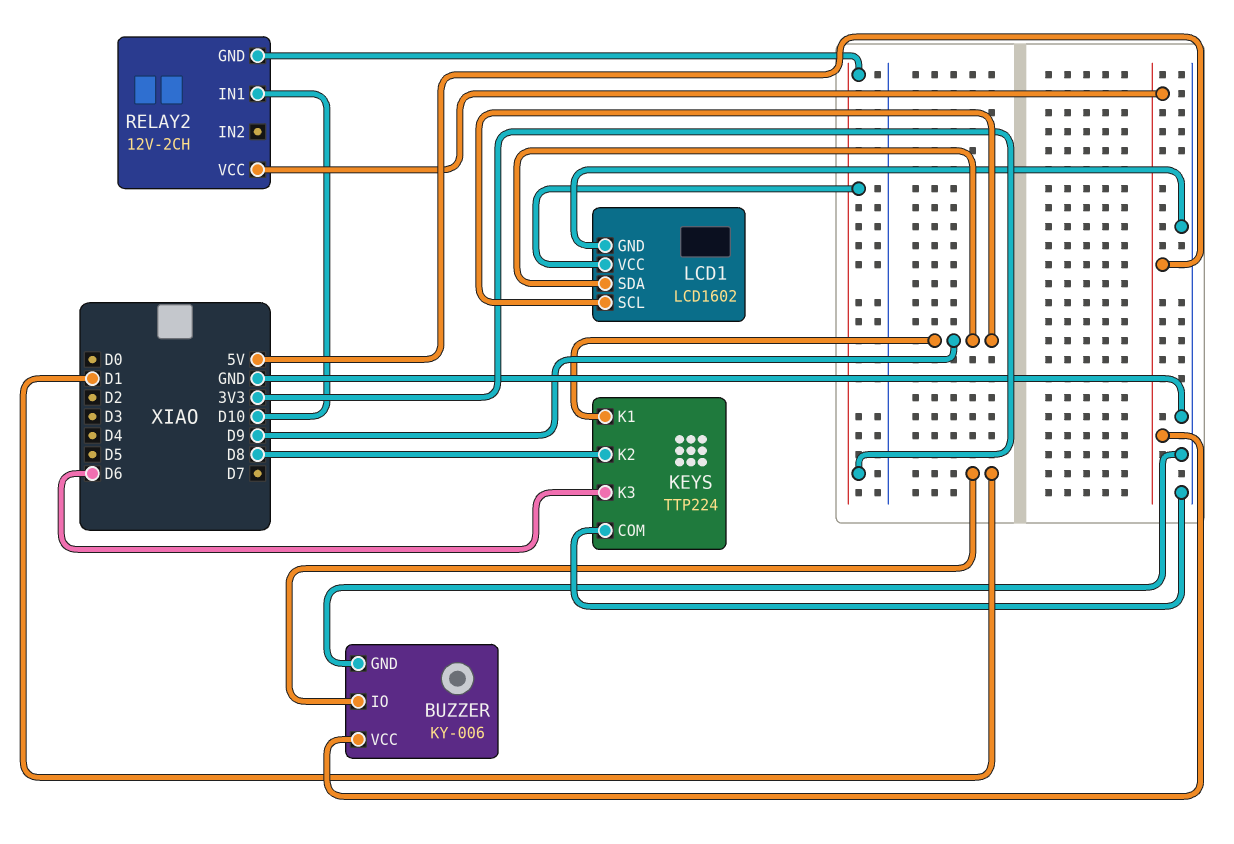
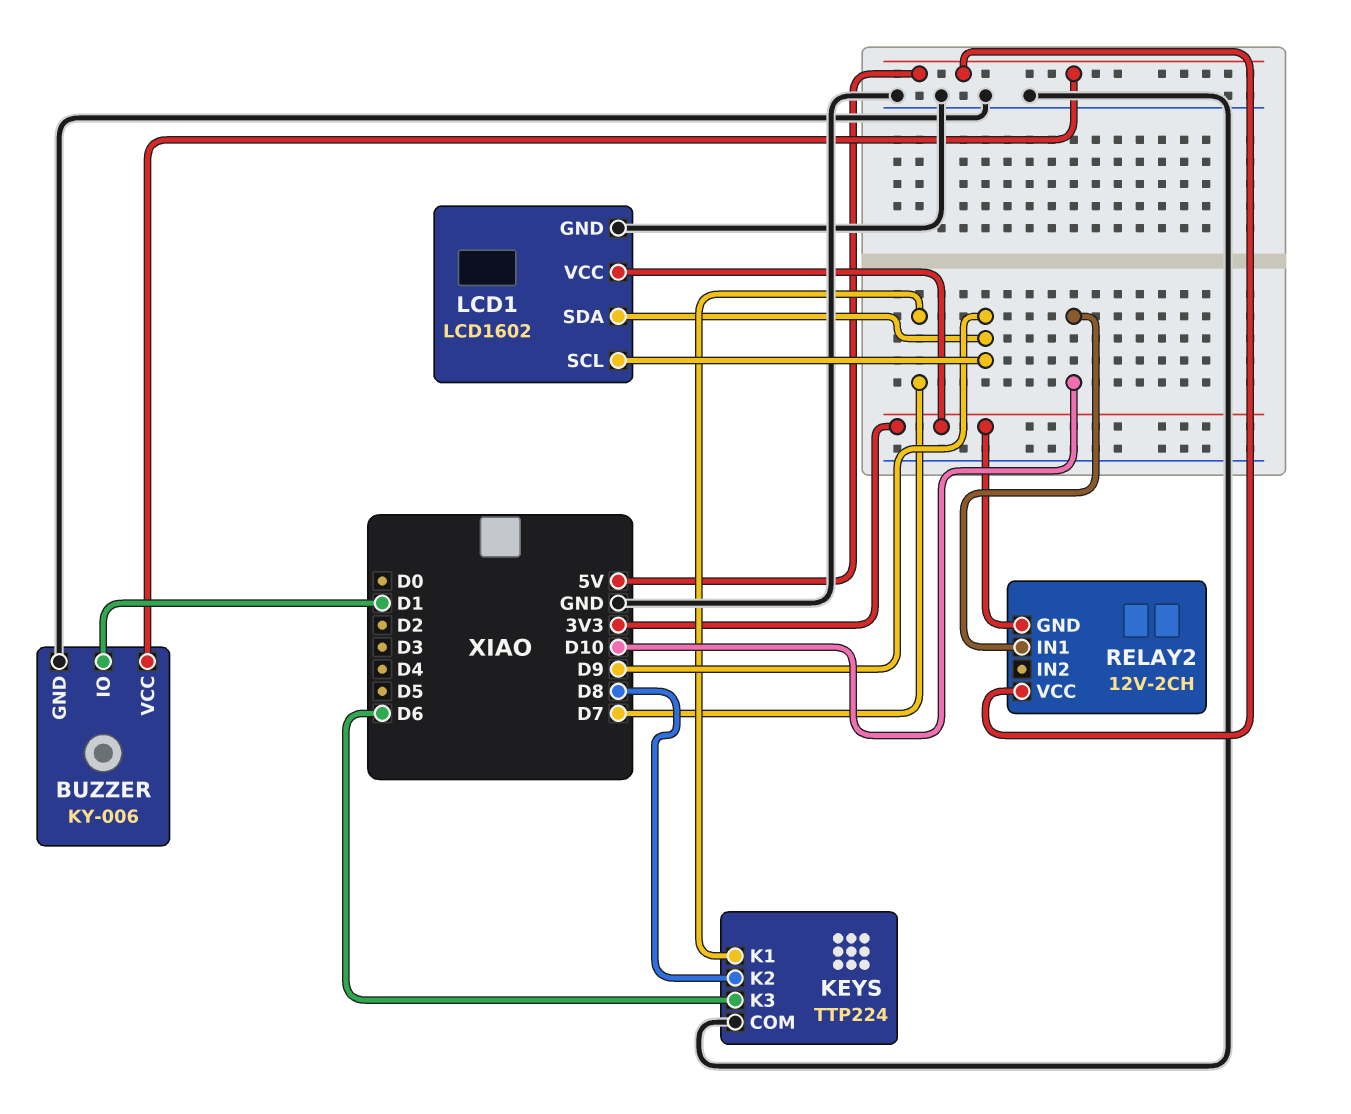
KEYS pin K1: D9 -> D7

